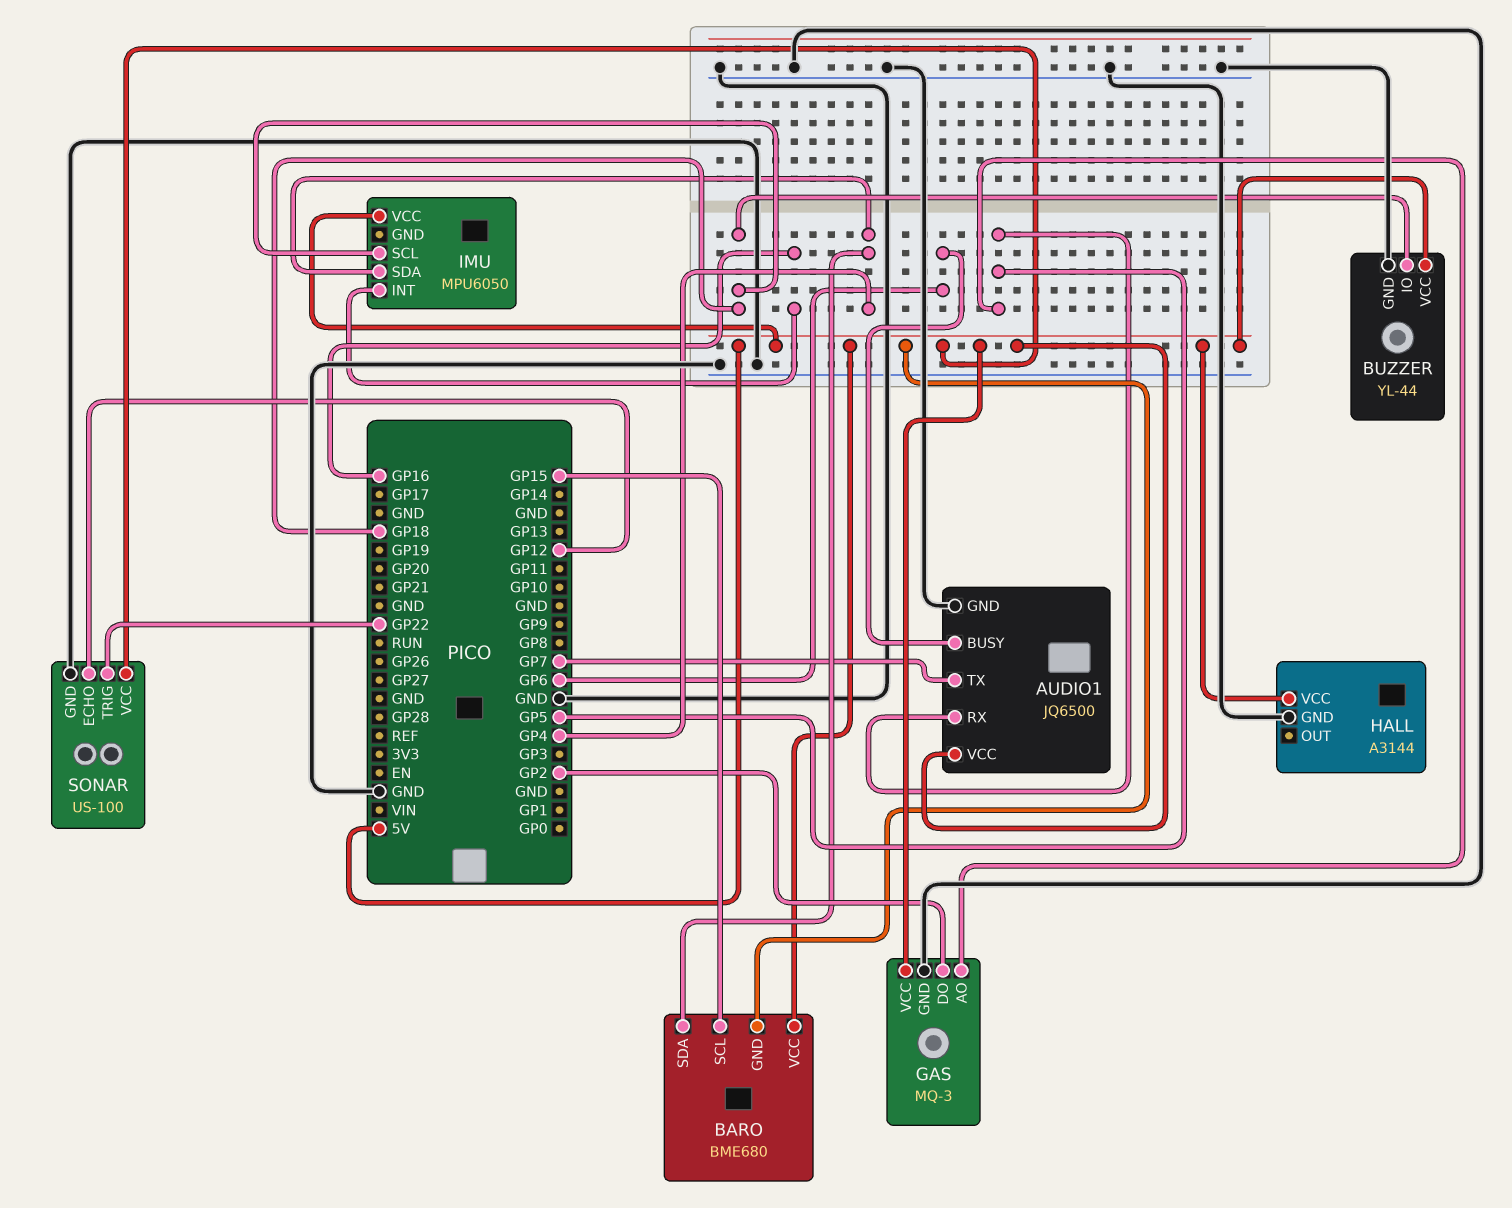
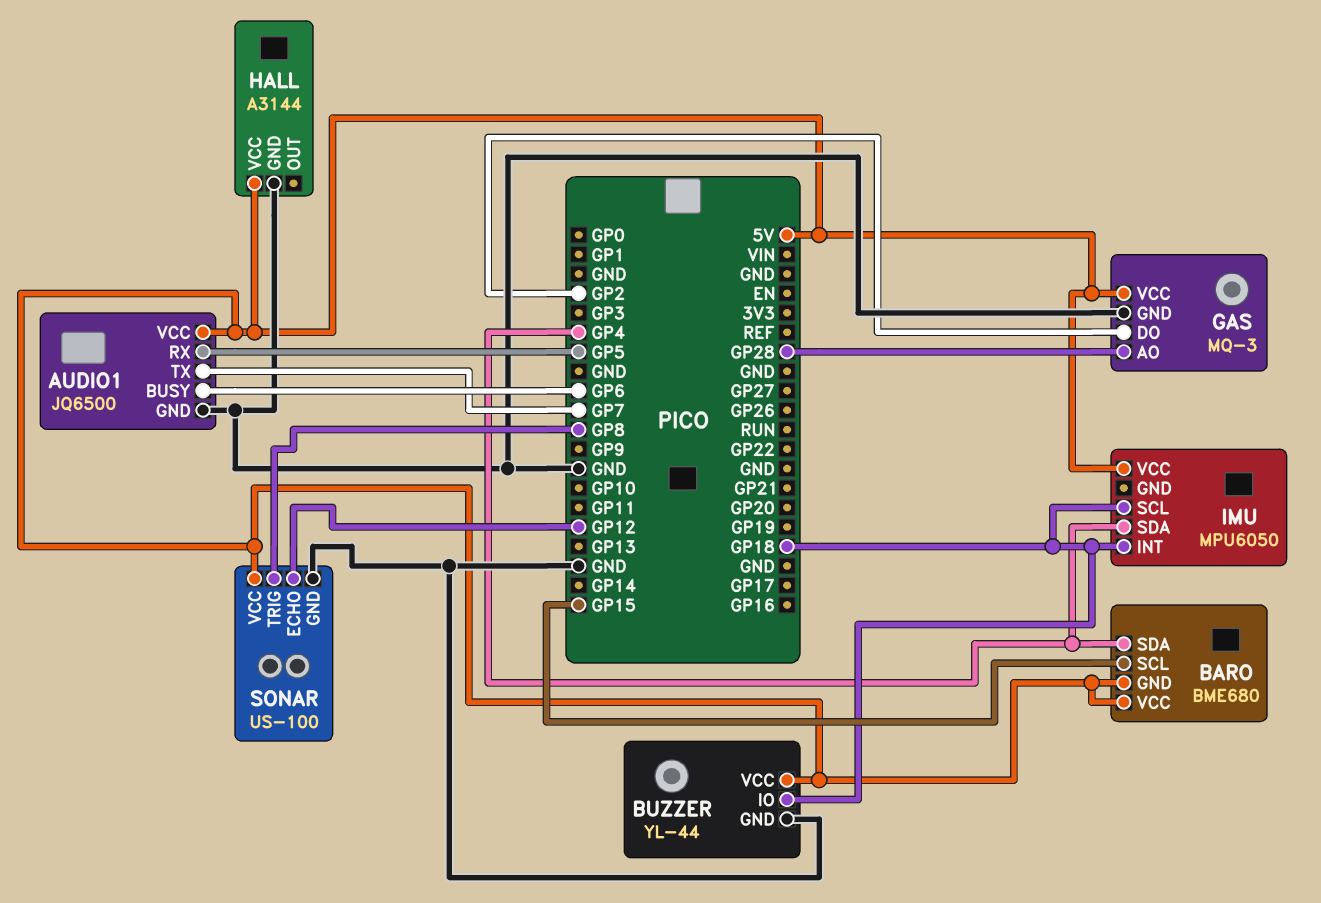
GAS pin AO: GP5 -> GP28
IMU pin INT: GP16 -> GP18
SONAR pin TRIG: GP22 -> GP8

